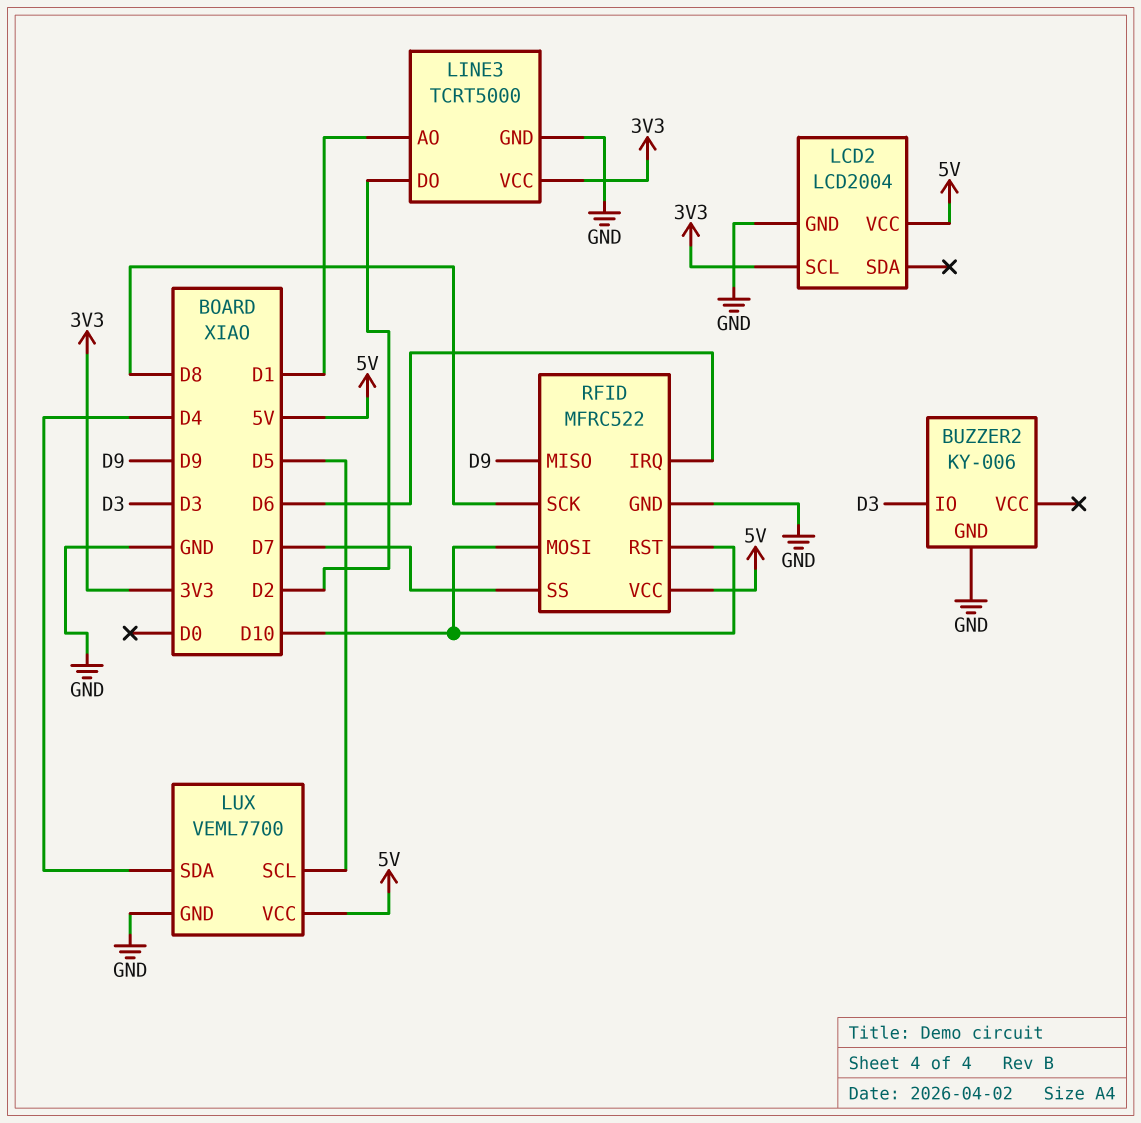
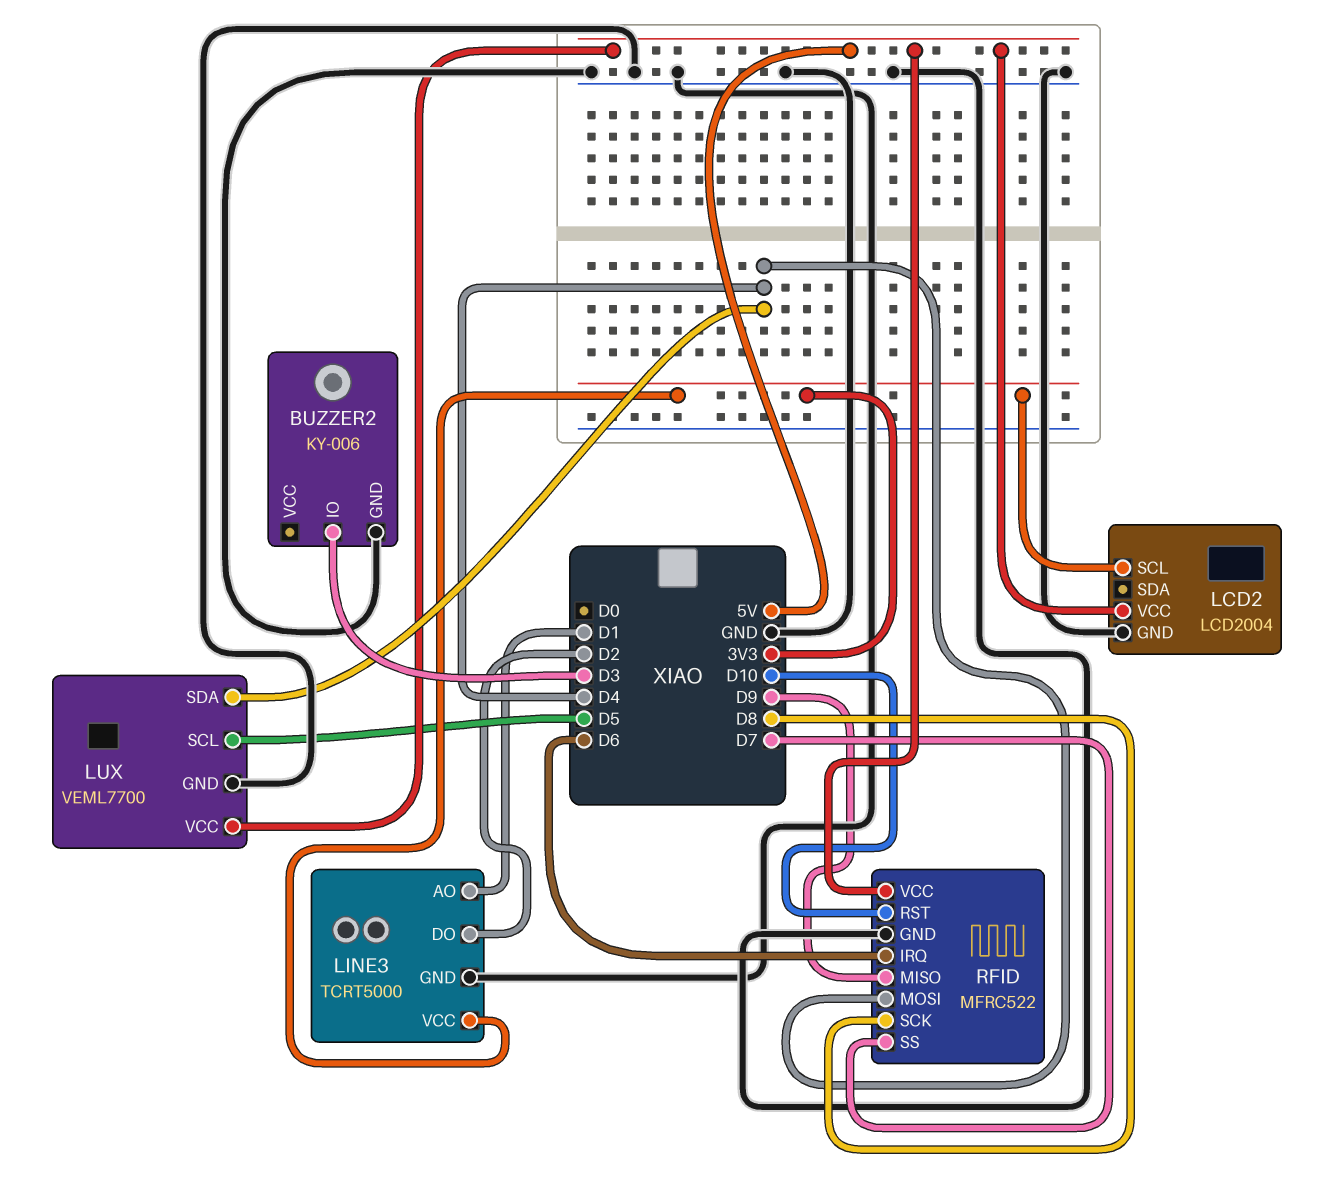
RFID pin MOSI: D10 -> D4

